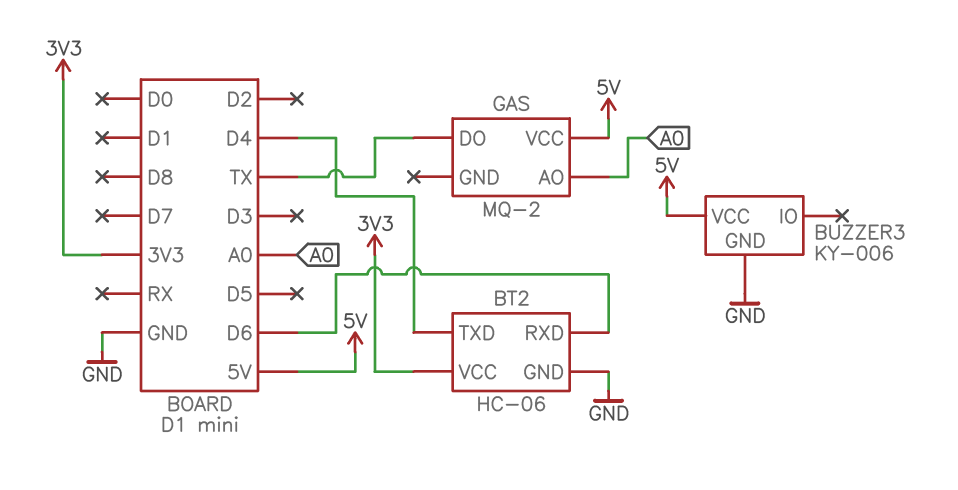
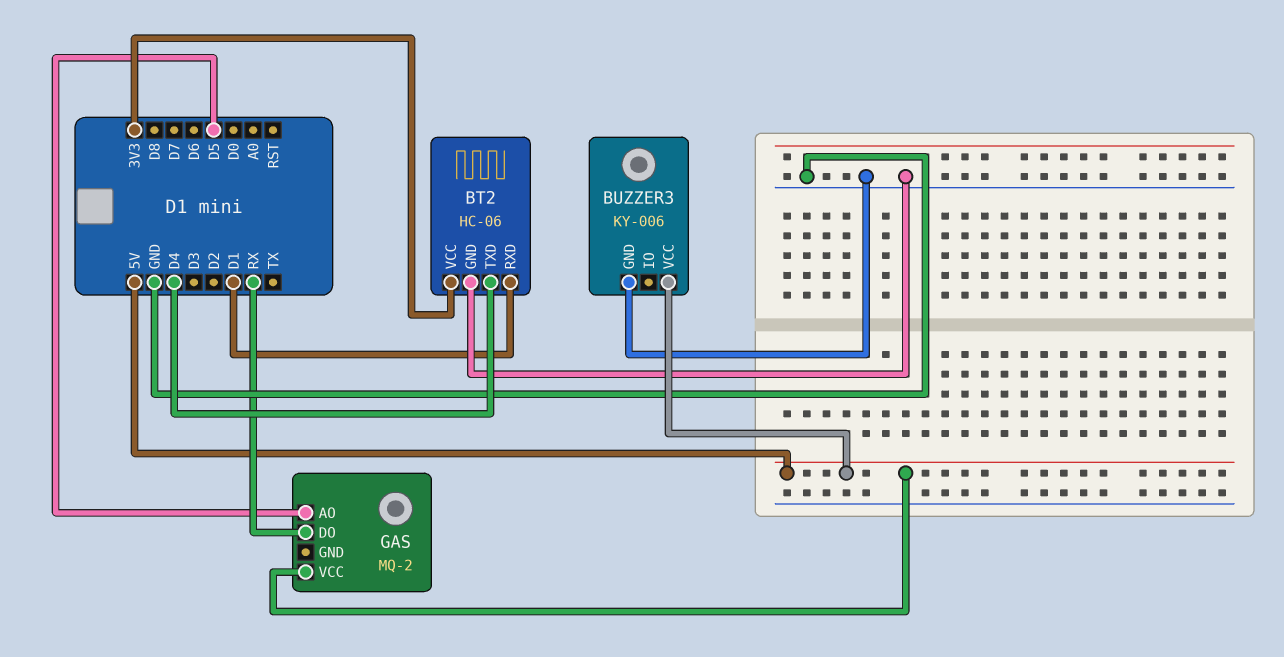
BT2 pin RXD: D6 -> D1
GAS pin AO: A0 -> D5
GAS pin DO: TX -> RX

